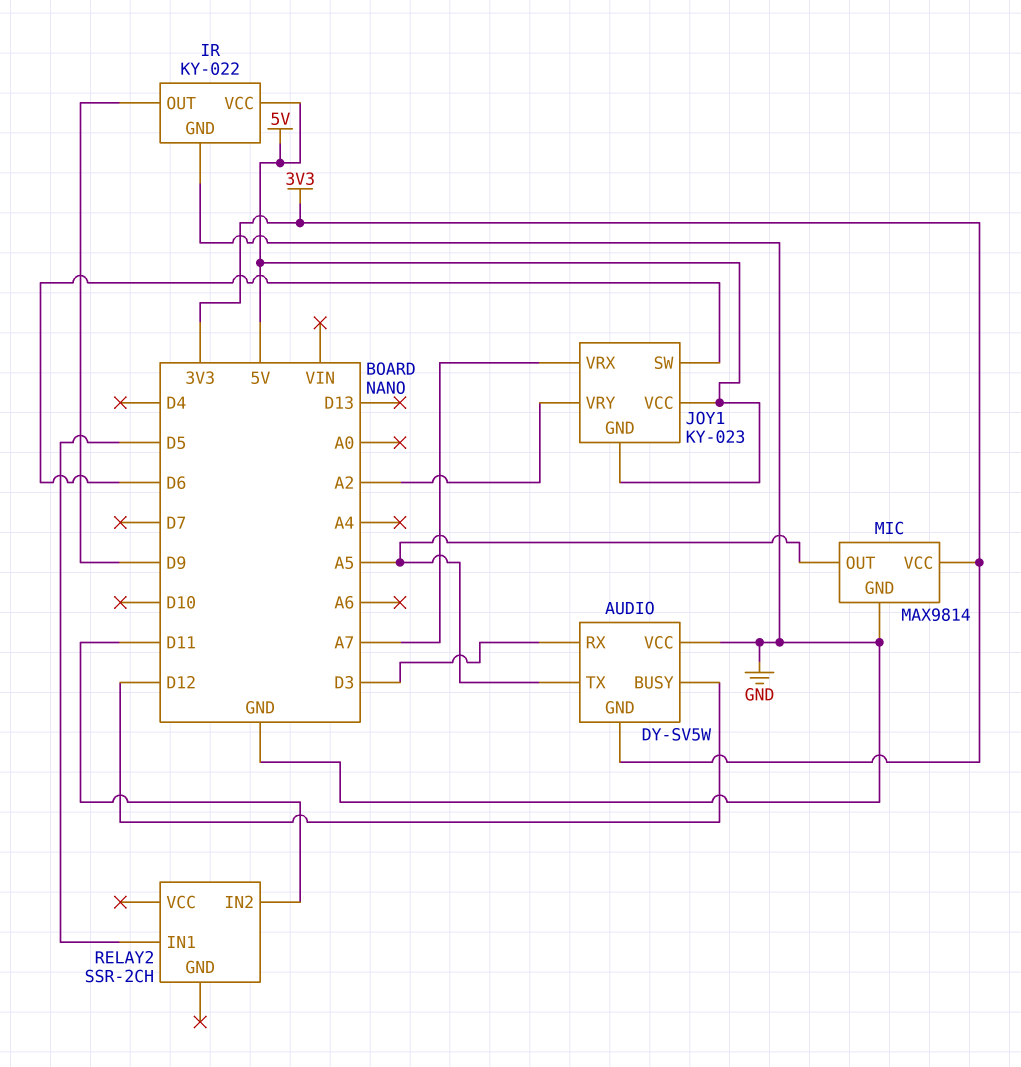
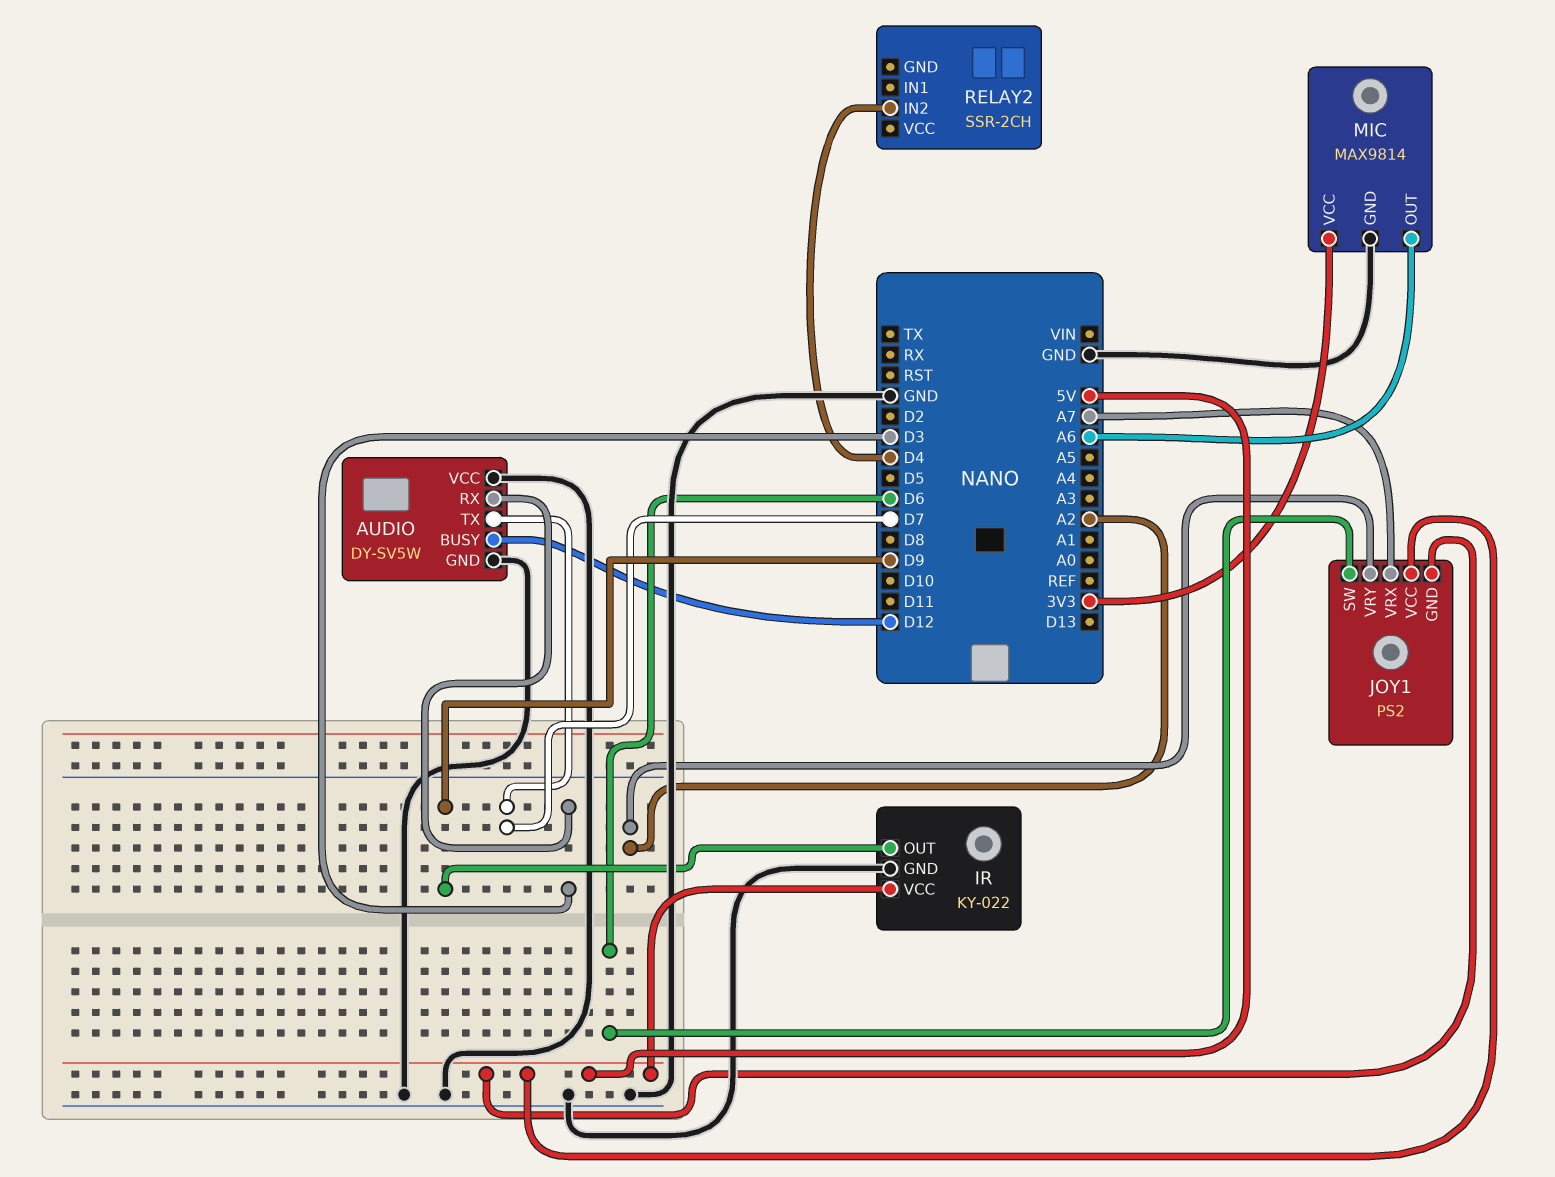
AUDIO pin GND: 3V3 -> GND
AUDIO pin TX: A5 -> D7
JOY1: KY-023 -> PS2
MIC pin OUT: A5 -> A6
RELAY2 pin IN1: D5 -> none
RELAY2 pin IN2: D11 -> D4

